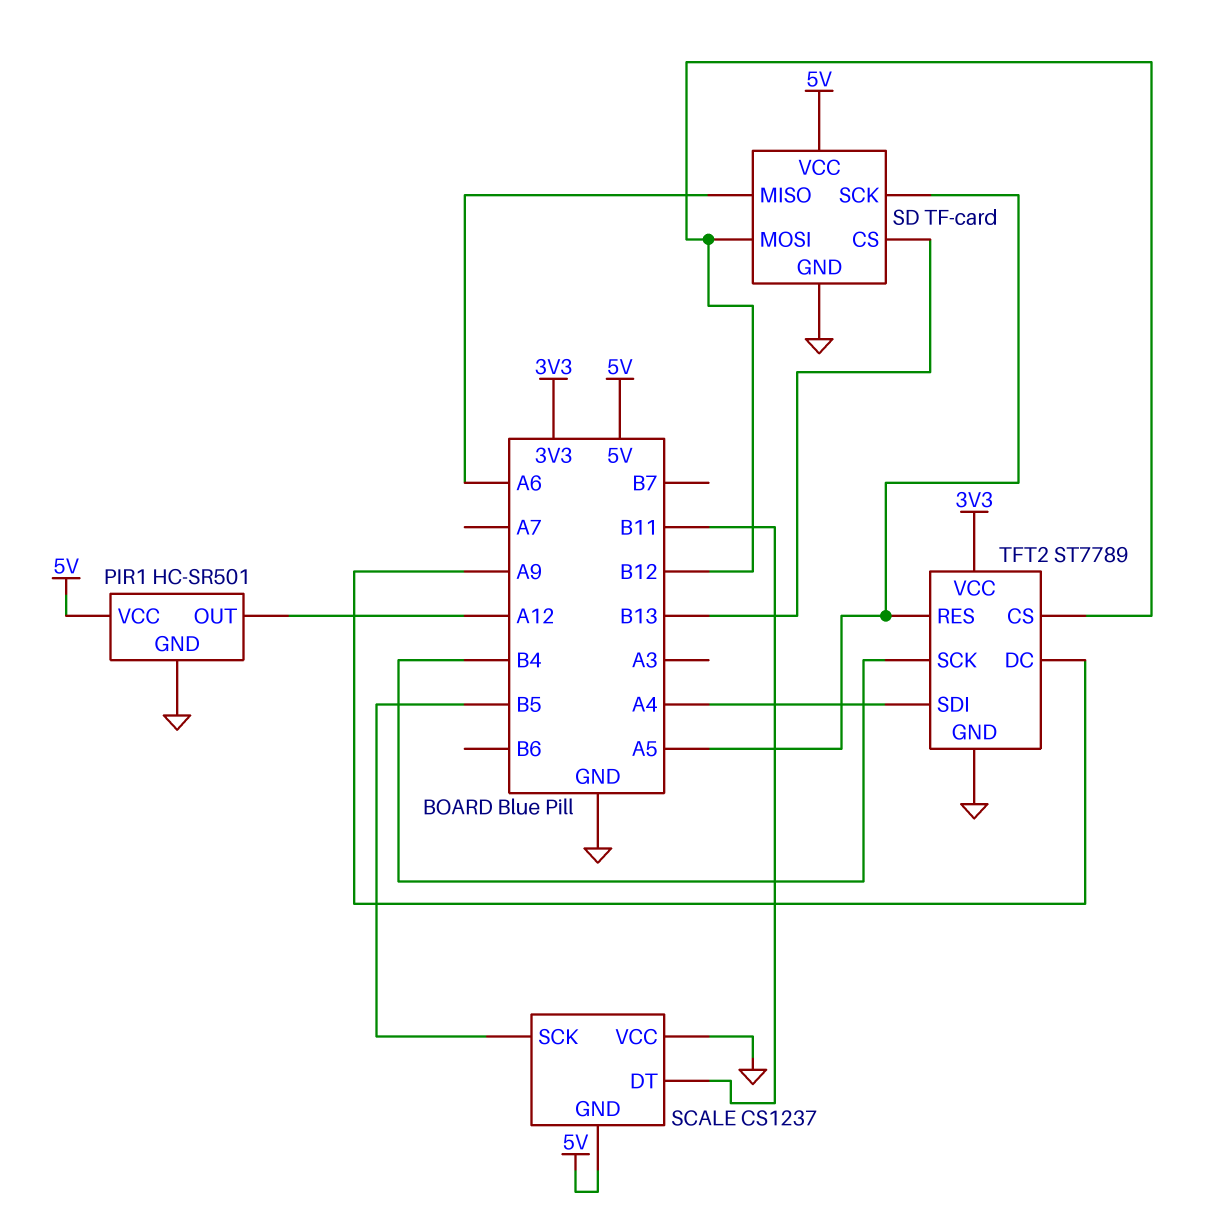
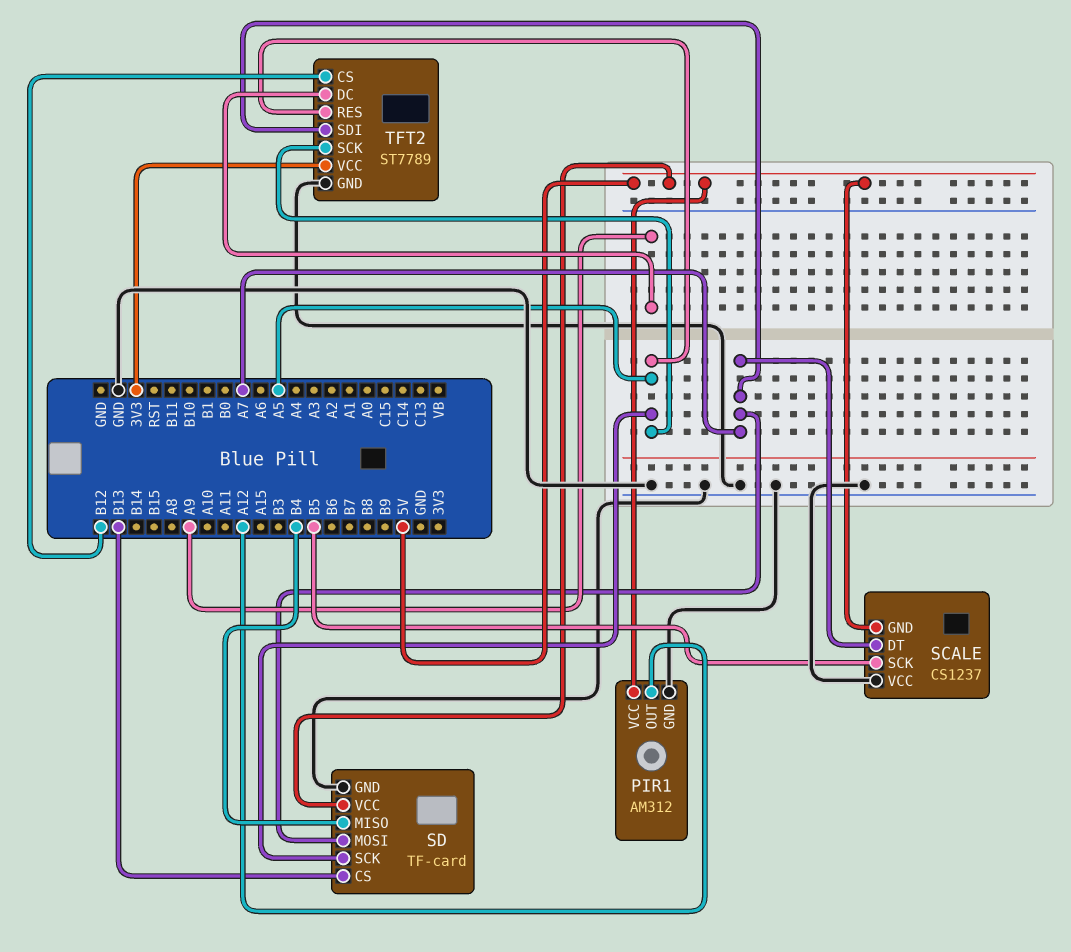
PIR1: HC-SR501 -> AM312
SCALE pin DT: B11 -> A7
SD pin MISO: A6 -> B4
SD pin MOSI: B12 -> A7
TFT2 pin SCK: B4 -> A5
TFT2 pin SDI: A4 -> A7

